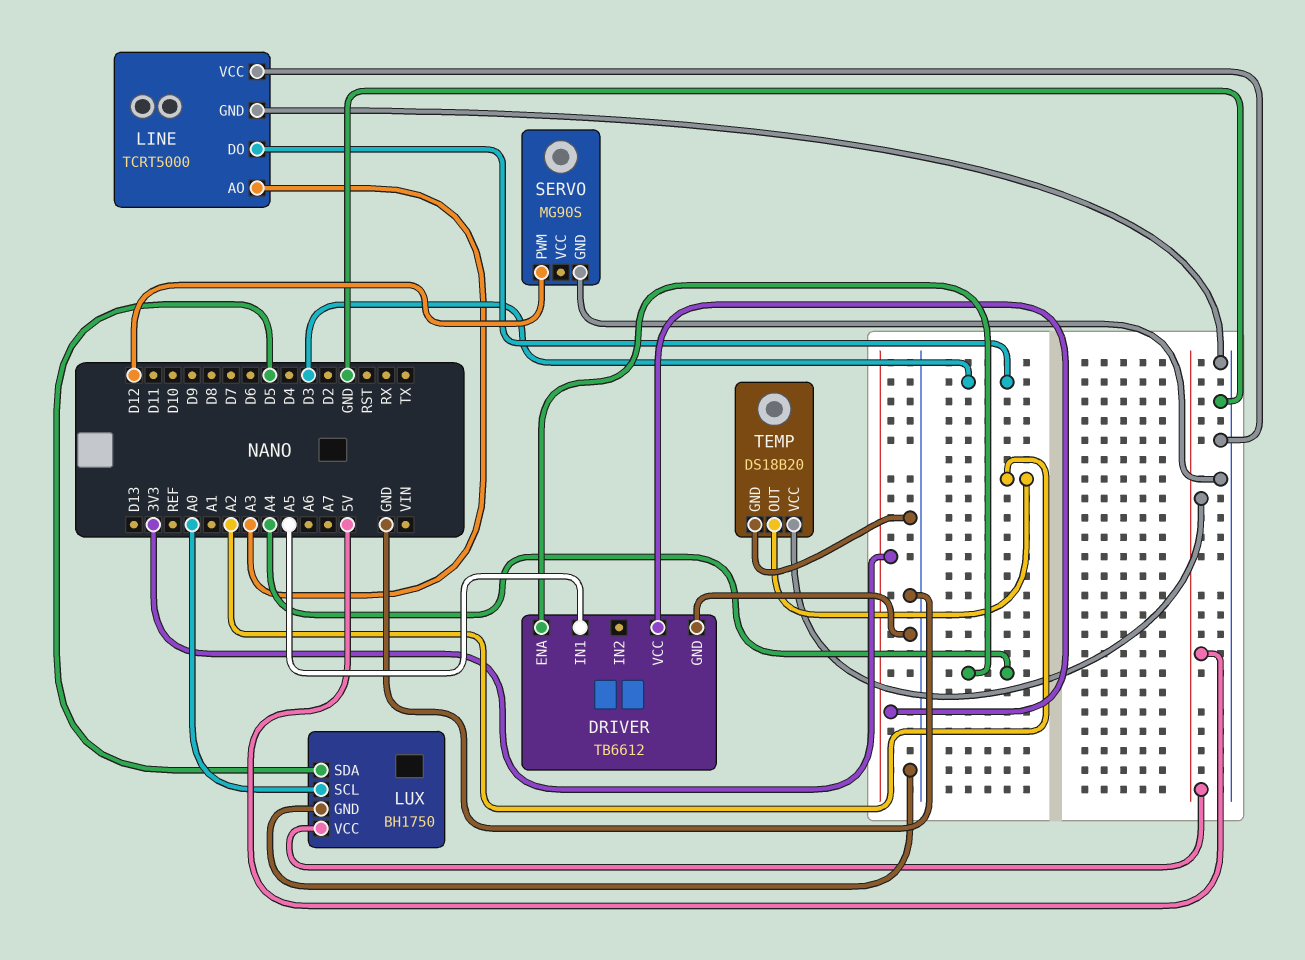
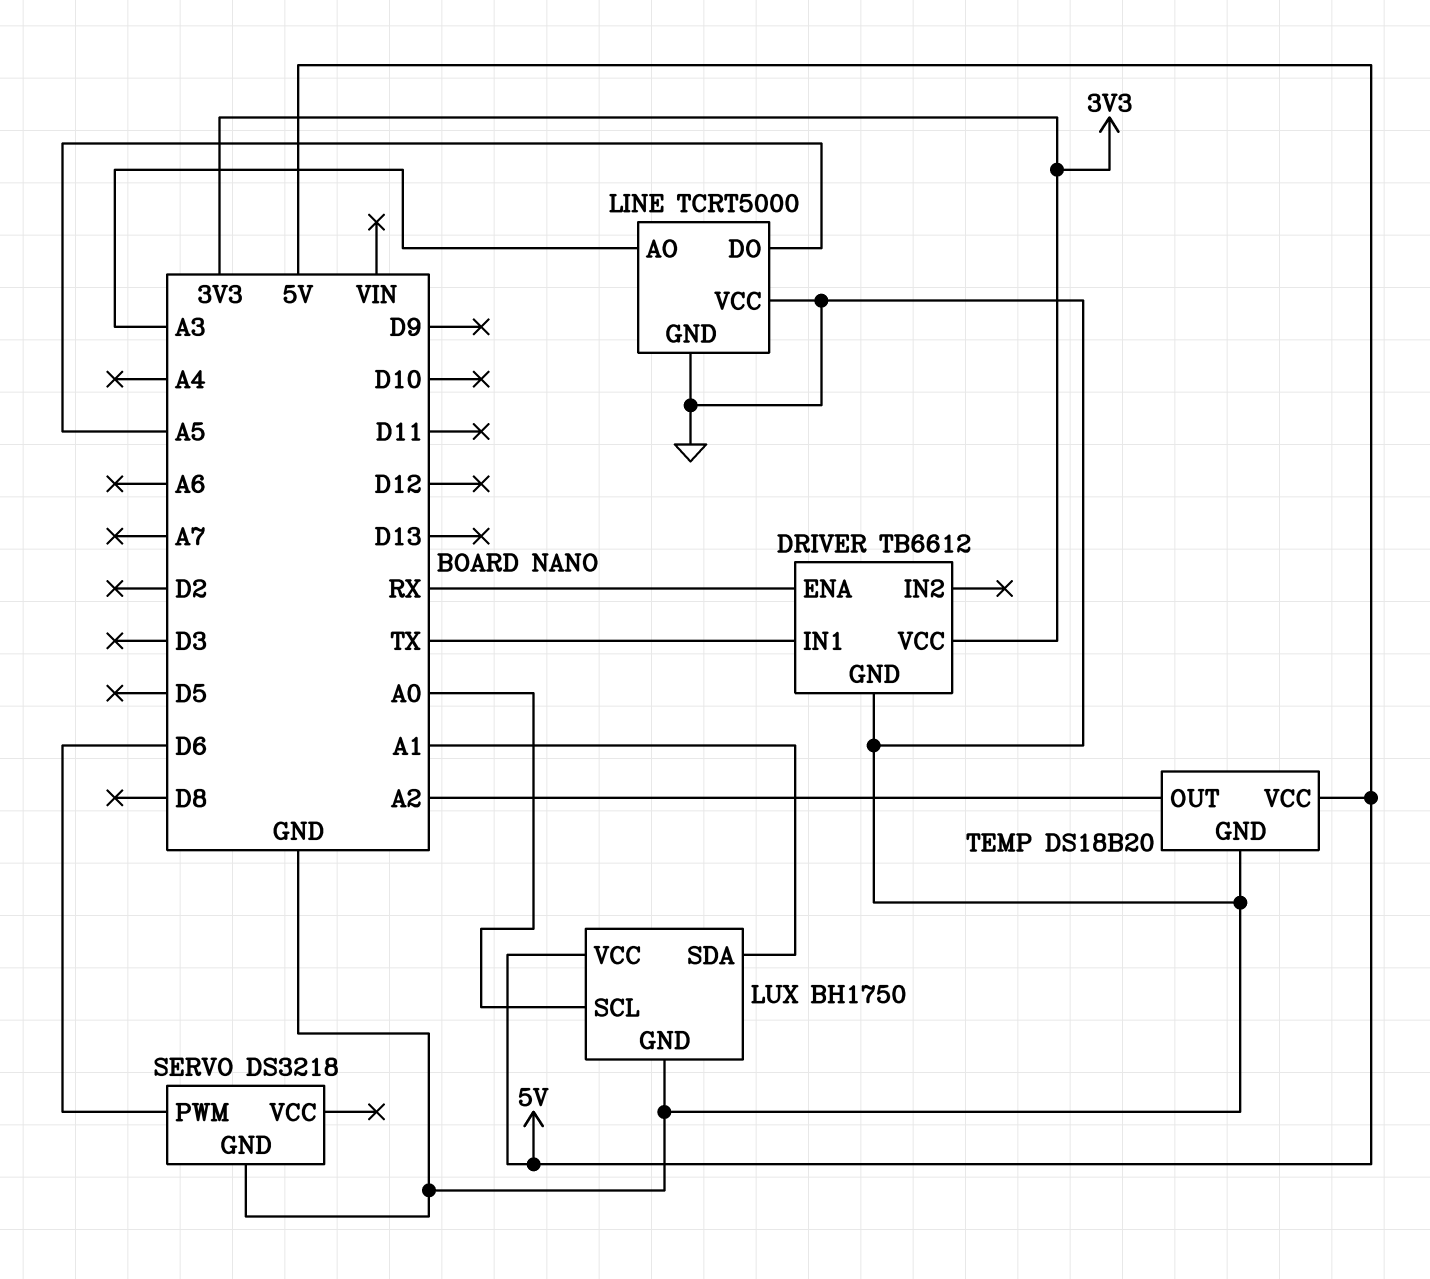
DRIVER pin ENA: A4 -> RX
DRIVER pin IN1: A5 -> TX
LINE pin DO: D3 -> A5
LUX pin SDA: D5 -> A1
SERVO: MG90S -> DS3218
SERVO pin PWM: D12 -> D6

